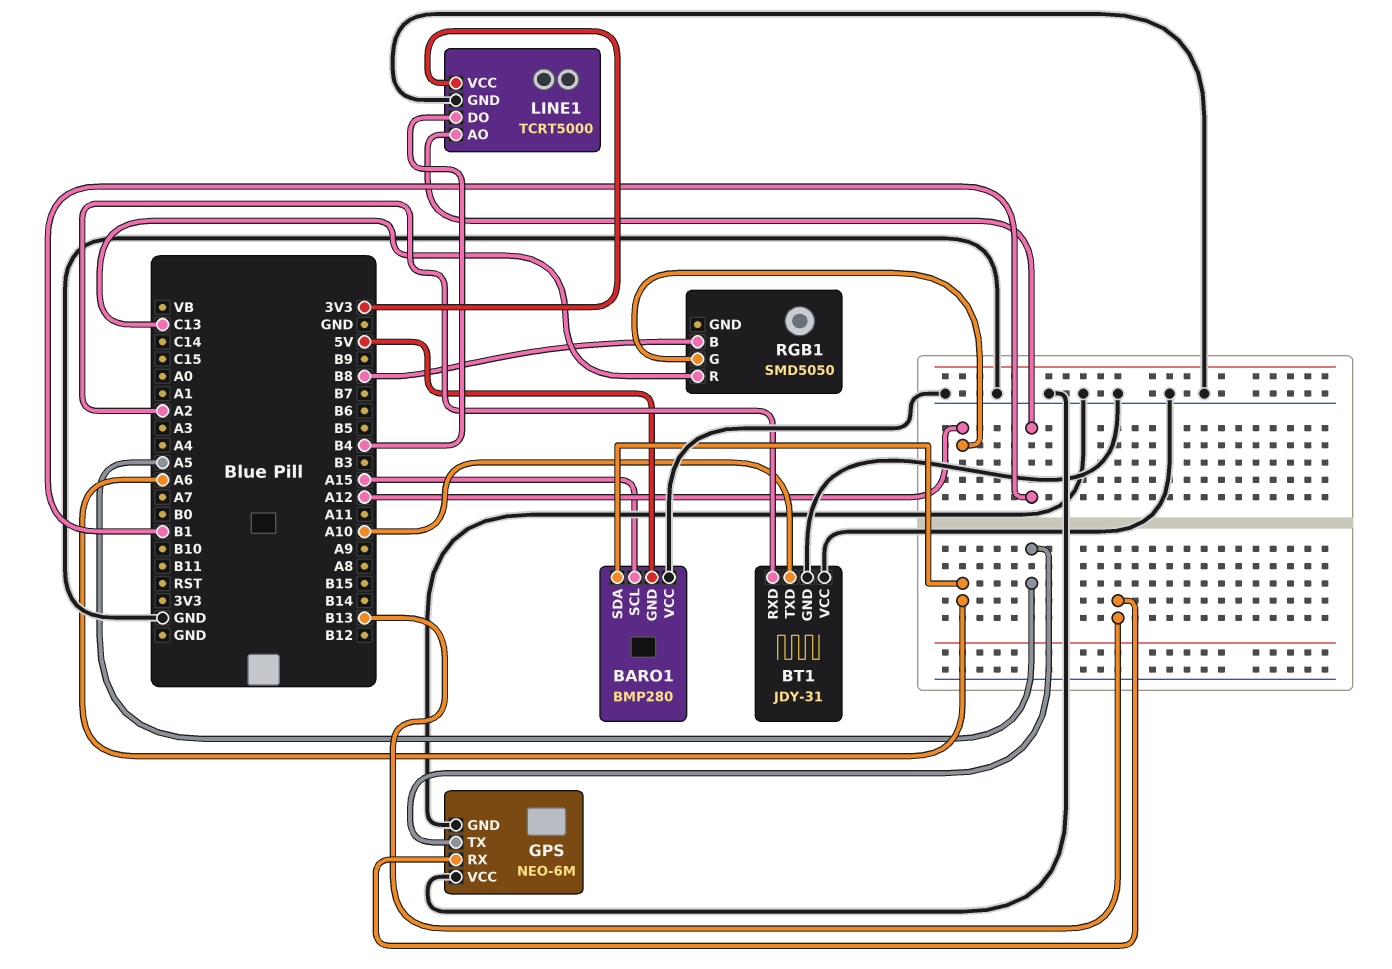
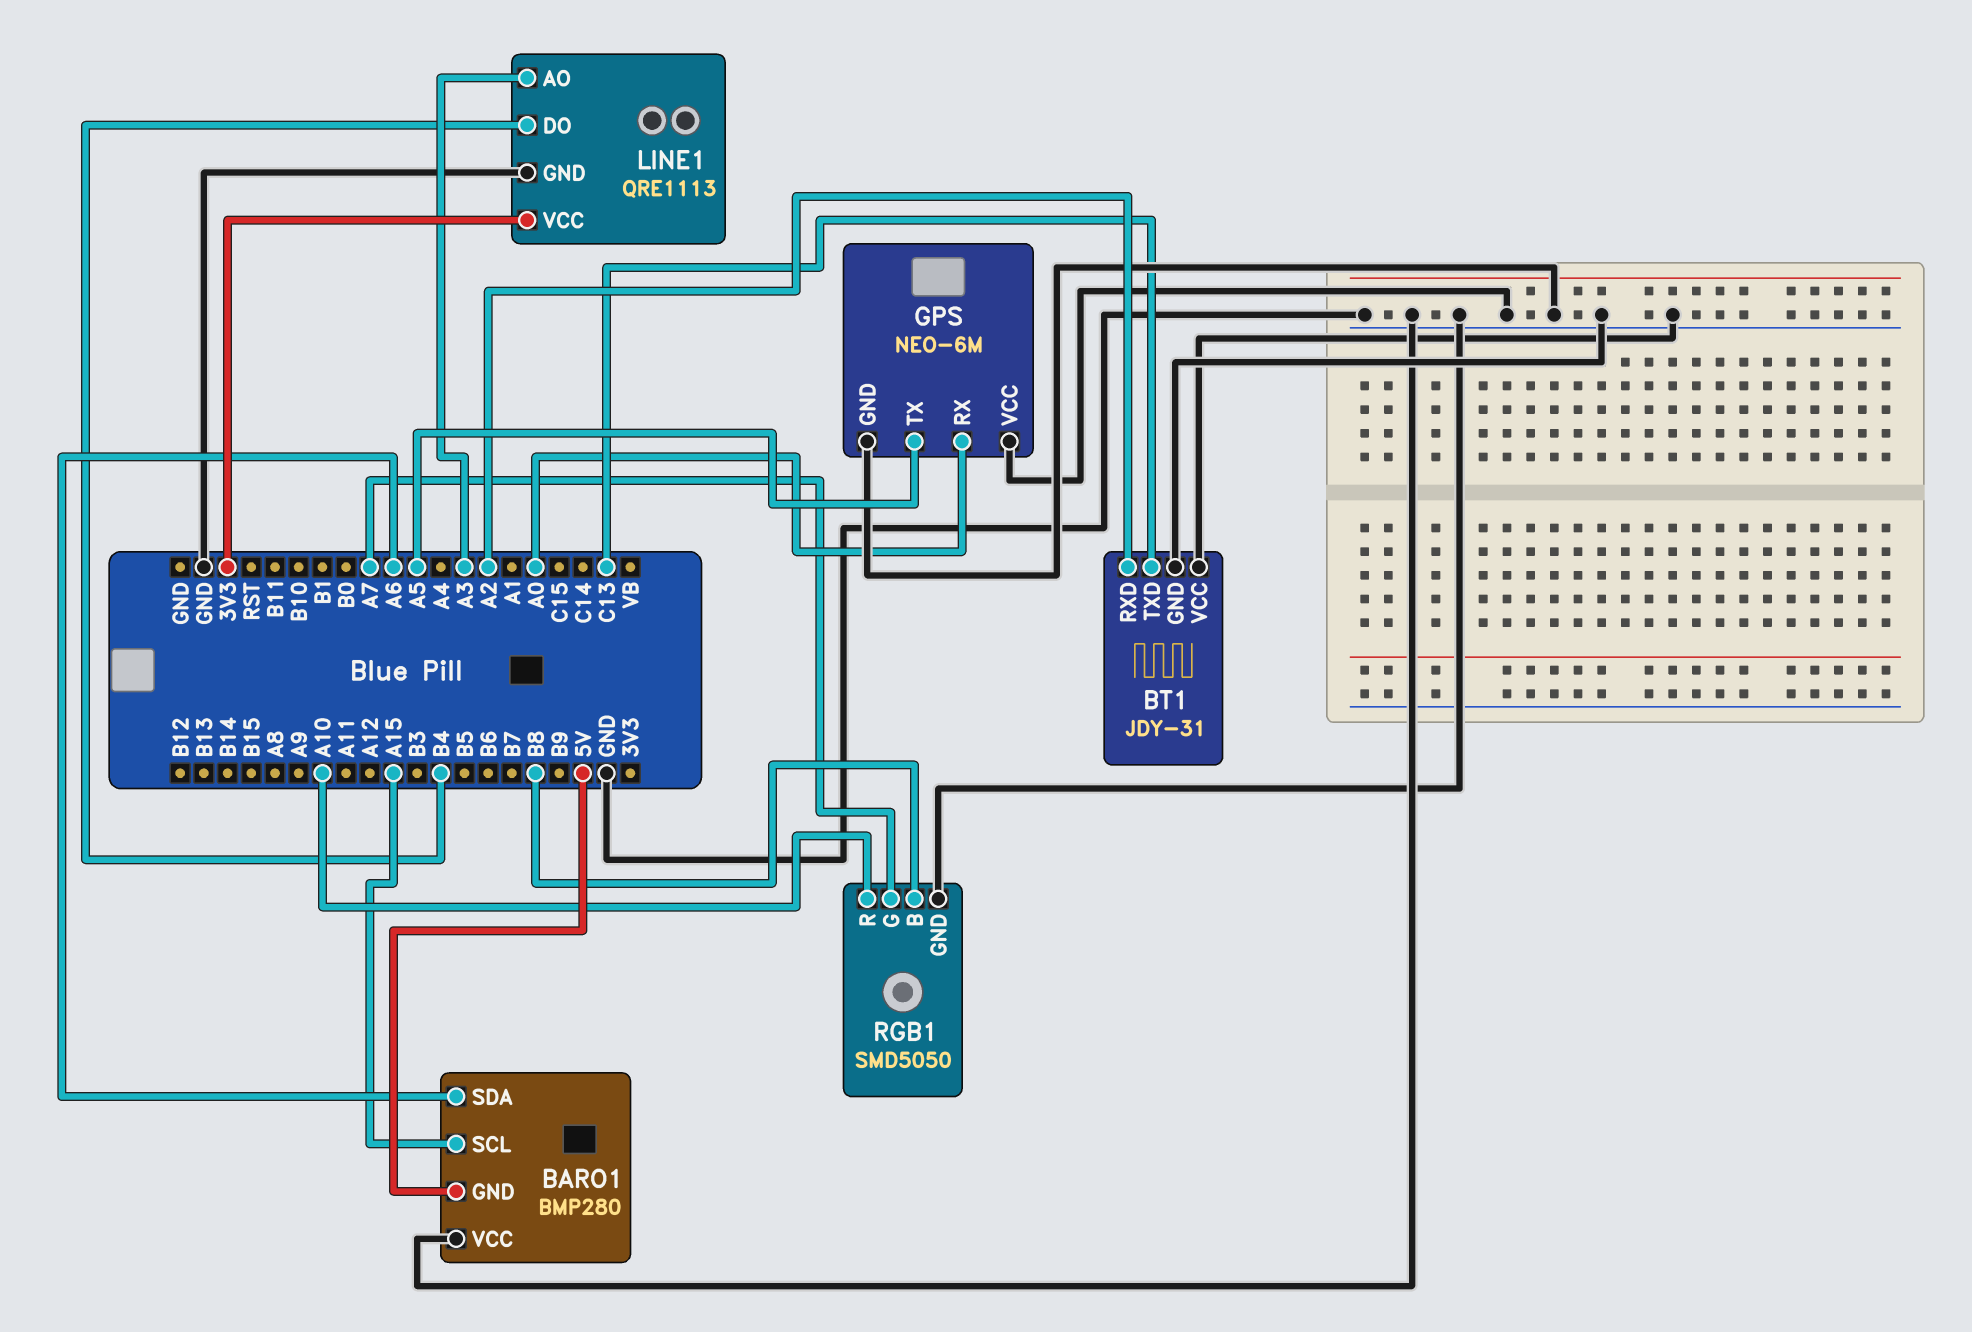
BT1 pin TXD: A10 -> C13
GPS pin RX: B13 -> A0
LINE1: TCRT5000 -> QRE1113
LINE1 pin AO: B1 -> A3
RGB1 pin G: A12 -> A7
RGB1 pin GND: none -> GND
RGB1 pin R: C13 -> A10

